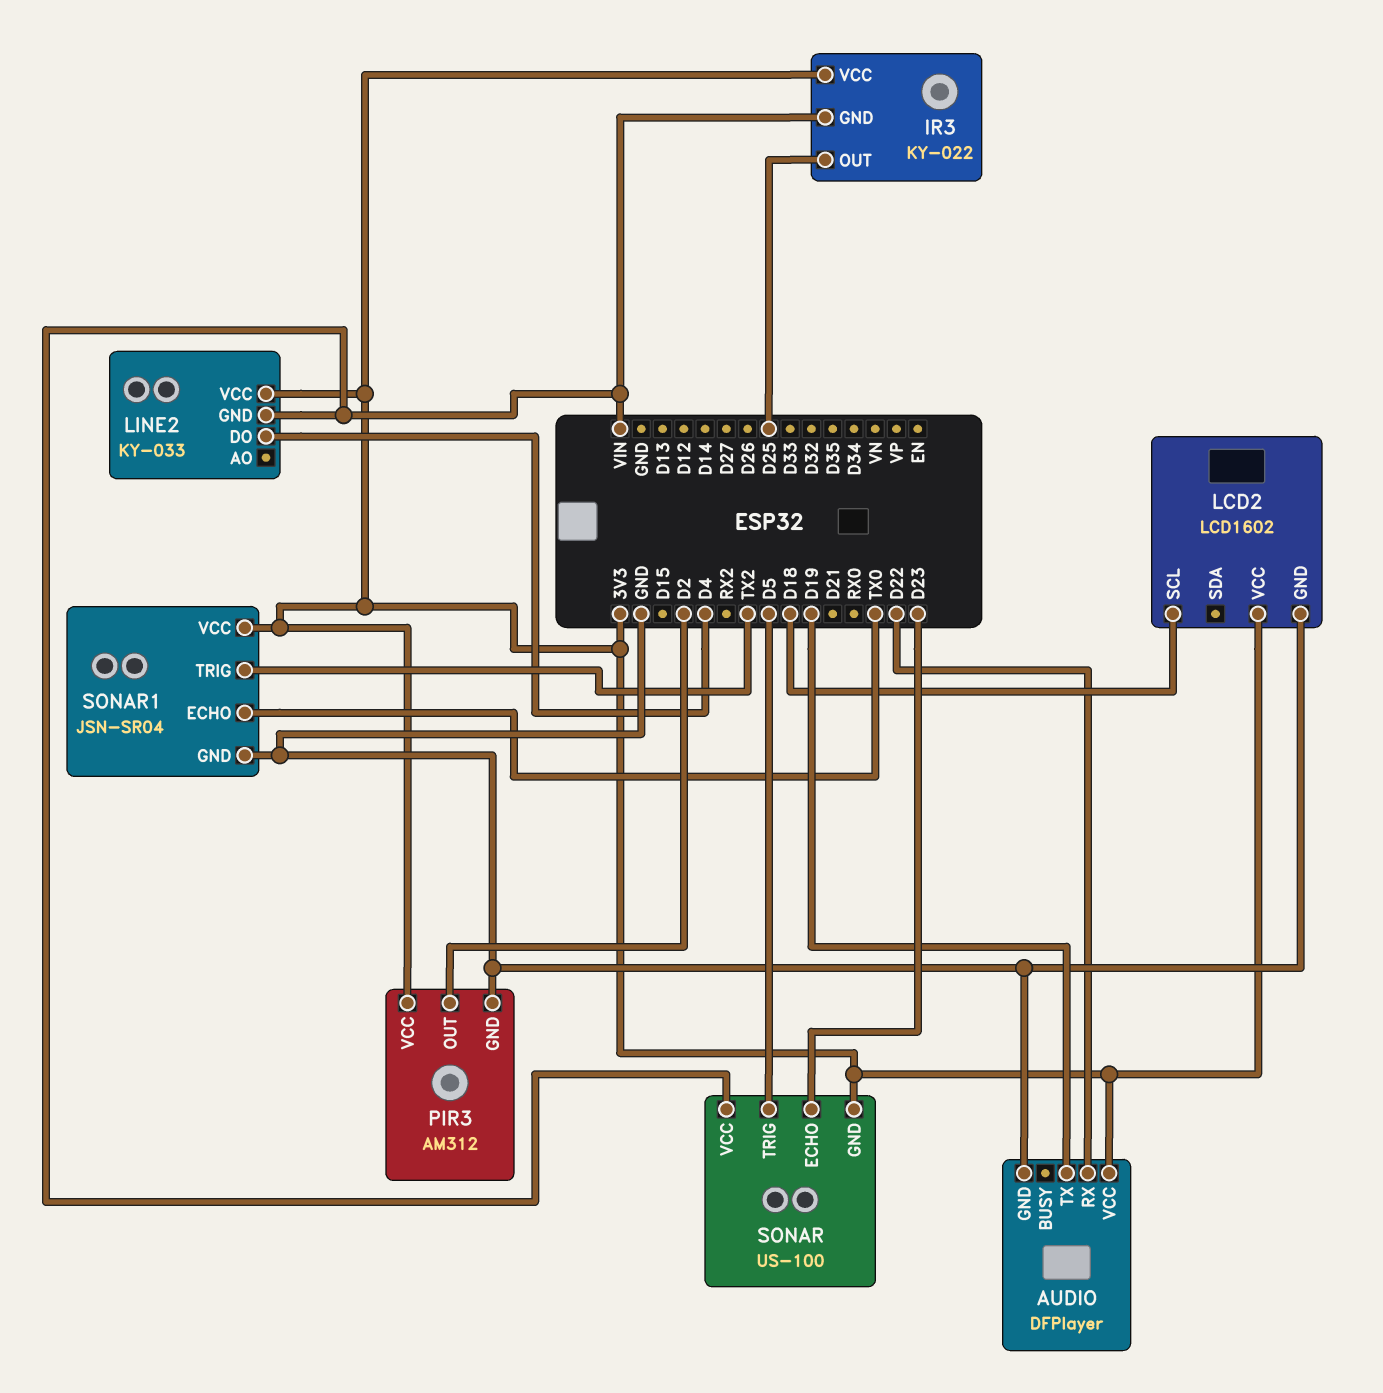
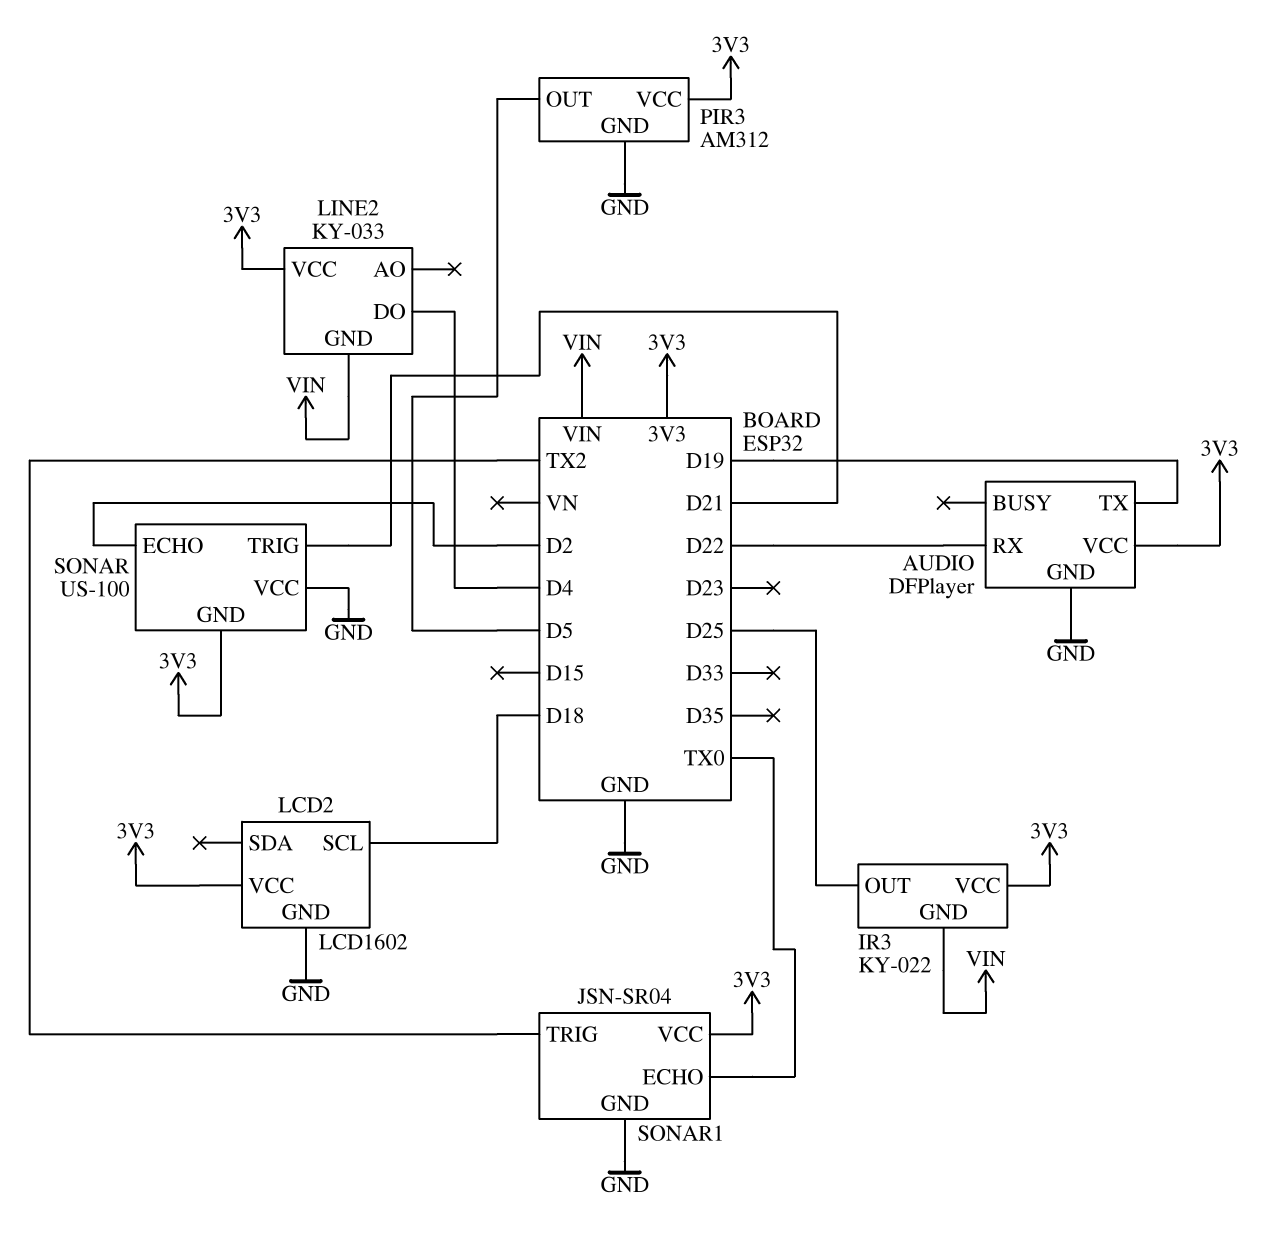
PIR3 pin OUT: D2 -> D5
SONAR pin ECHO: D23 -> D2
SONAR pin TRIG: D5 -> D21
SONAR pin VCC: VIN -> GND

